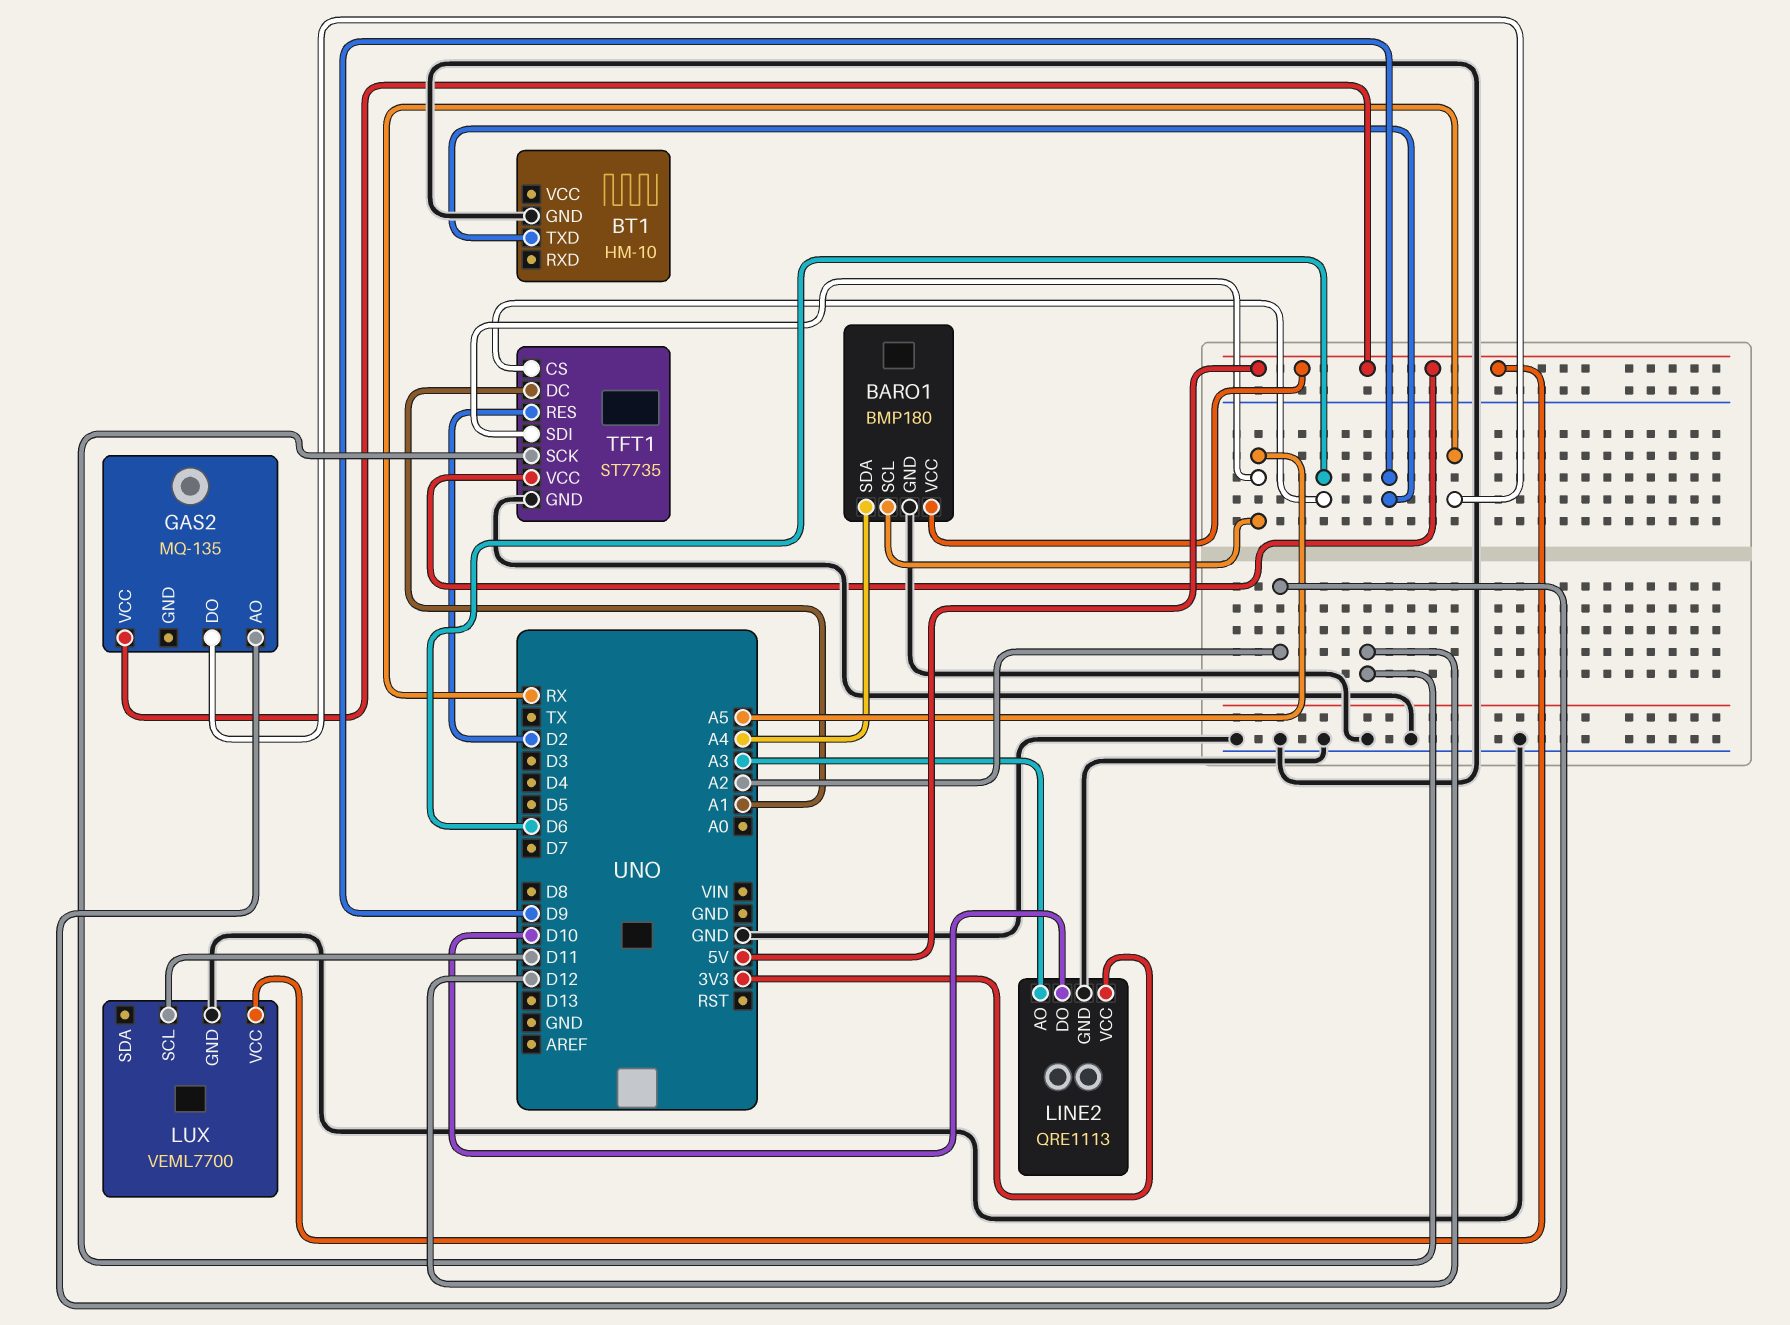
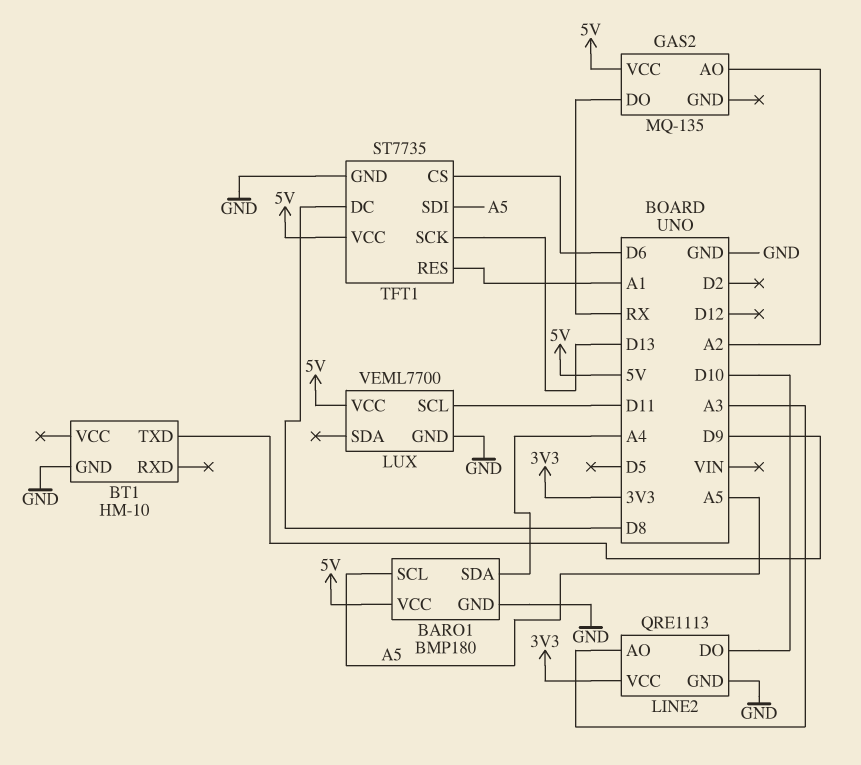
TFT1 pin DC: A1 -> D8
TFT1 pin RES: D2 -> A1
TFT1 pin SCK: D12 -> D13

